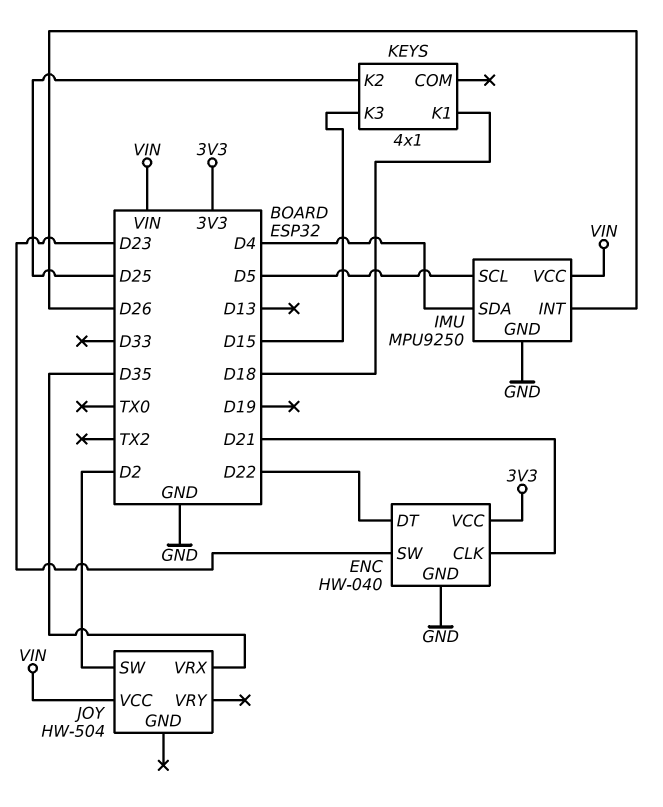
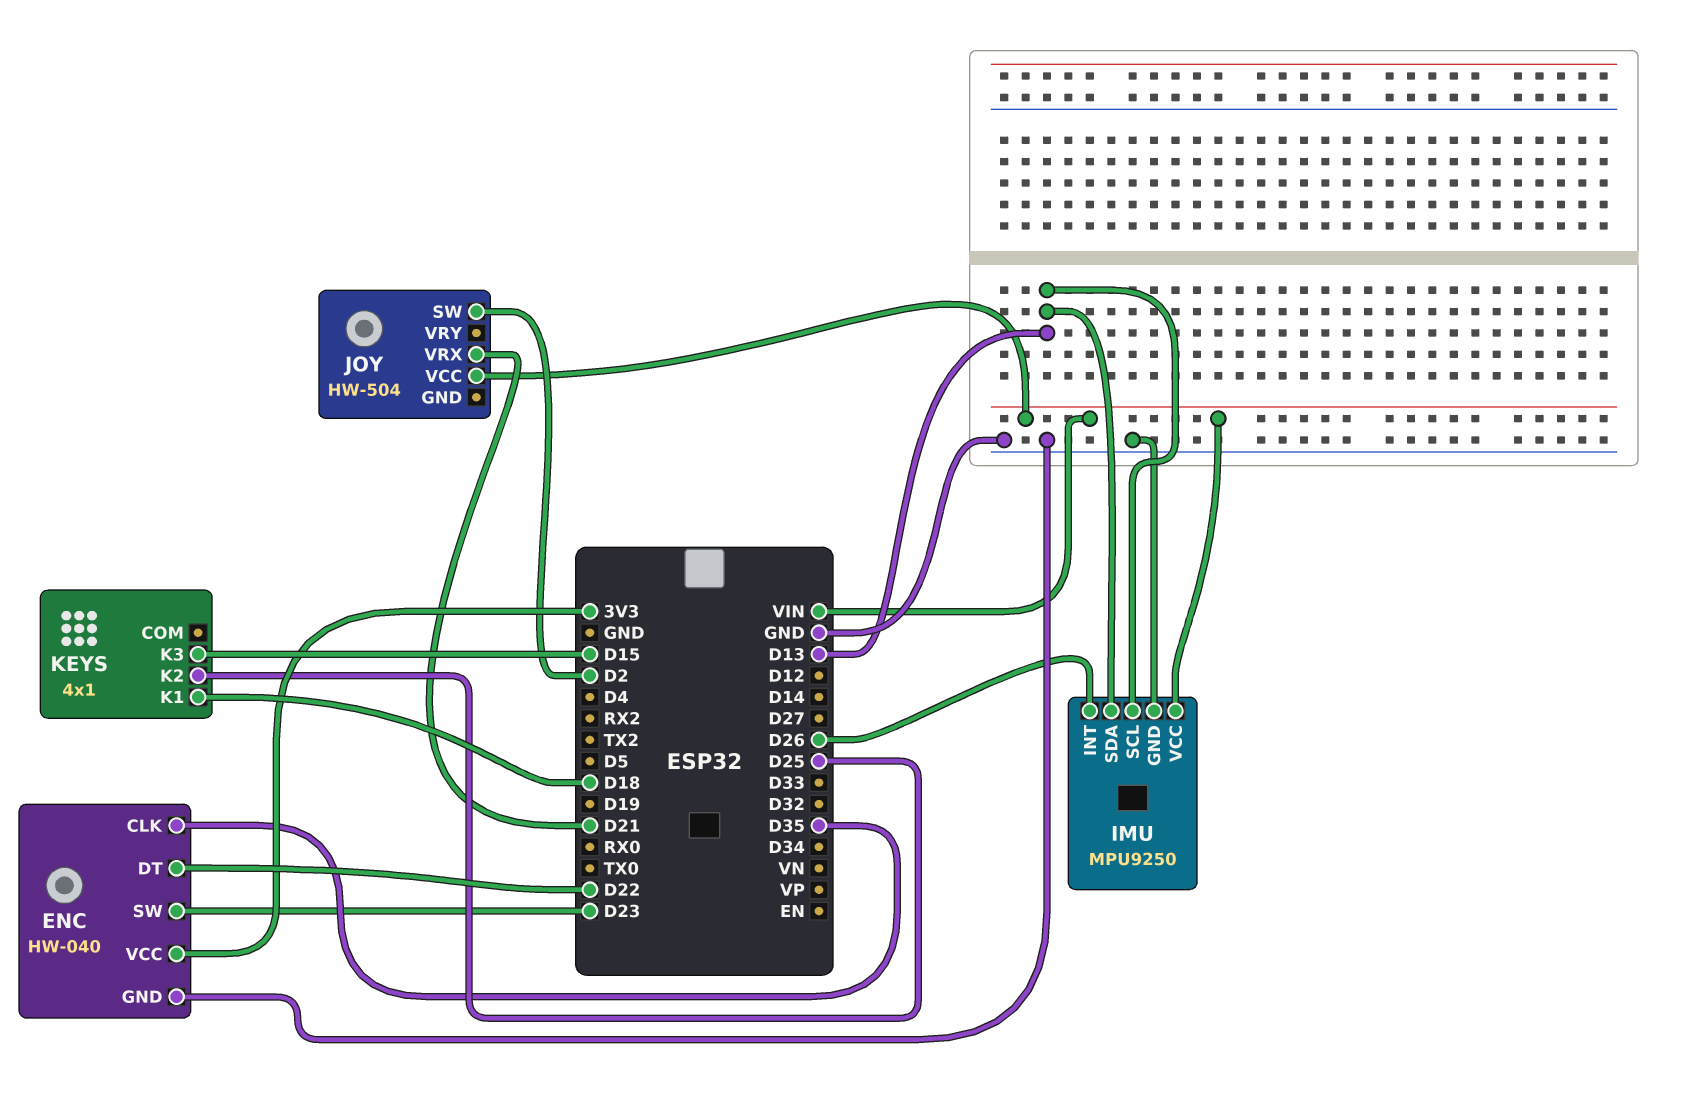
ENC pin CLK: D21 -> D35
IMU pin SCL: D5 -> D13
IMU pin SDA: D4 -> D13
JOY pin VRX: D35 -> D21

